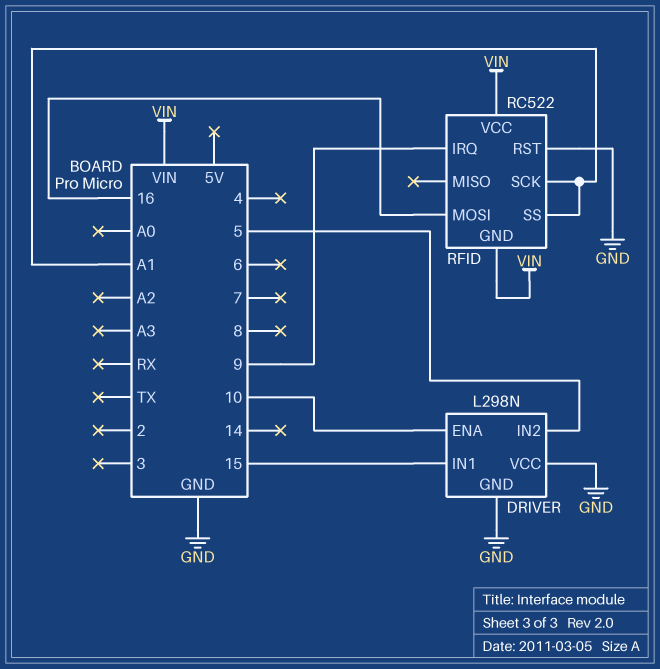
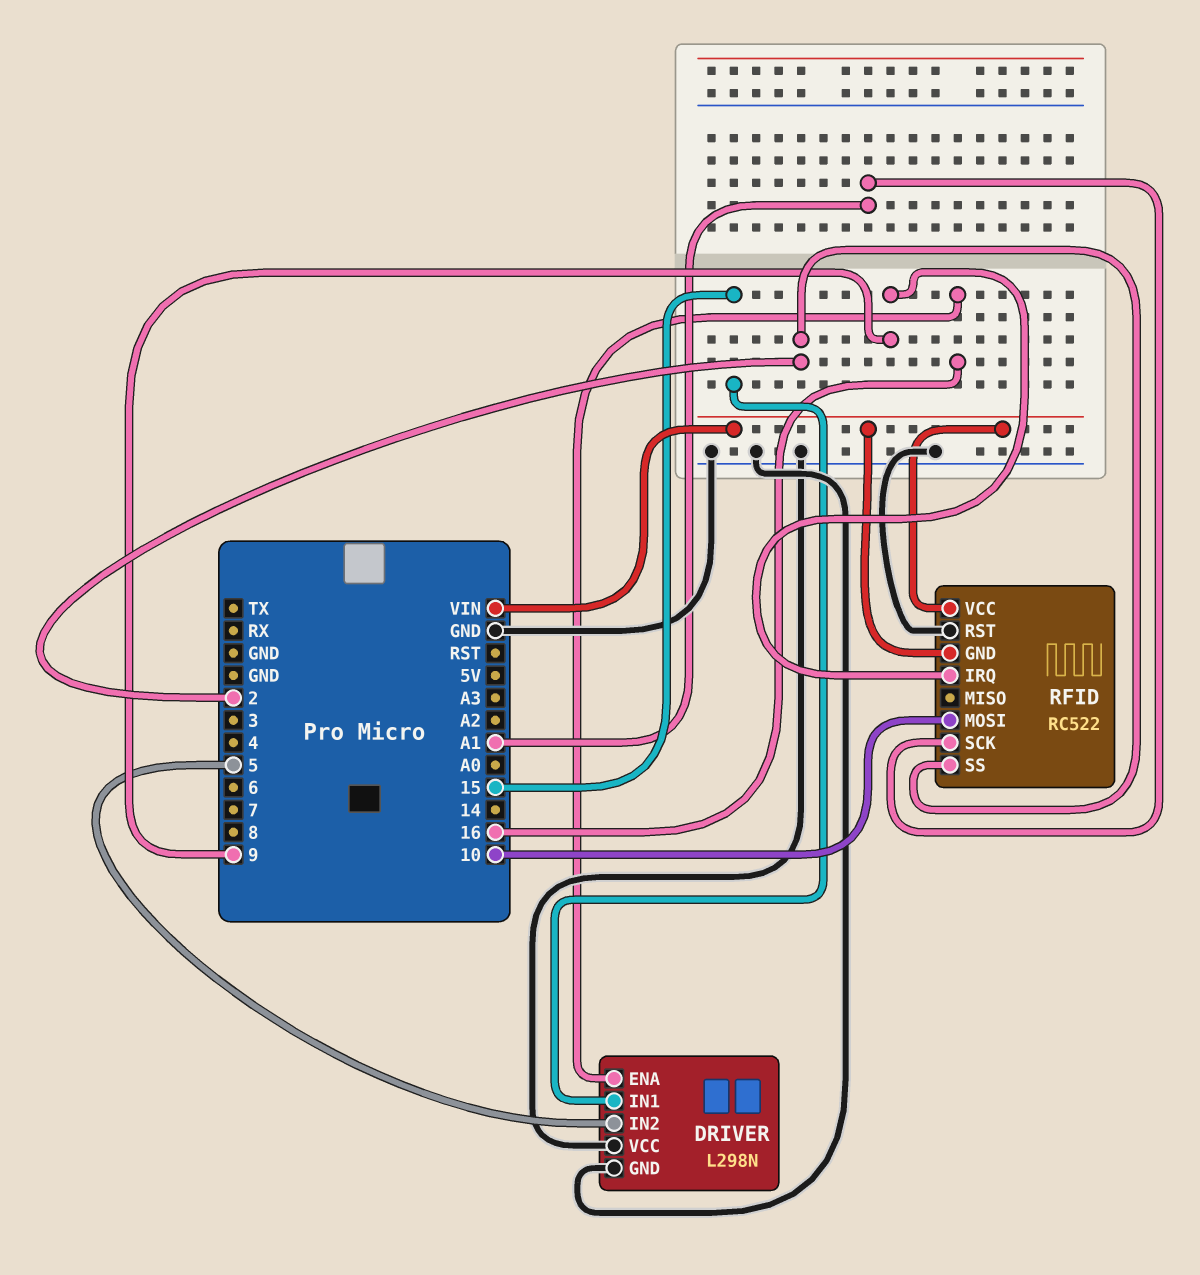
DRIVER pin ENA: 10 -> 16
RFID pin MOSI: 16 -> 10
RFID pin SS: A1 -> 2

